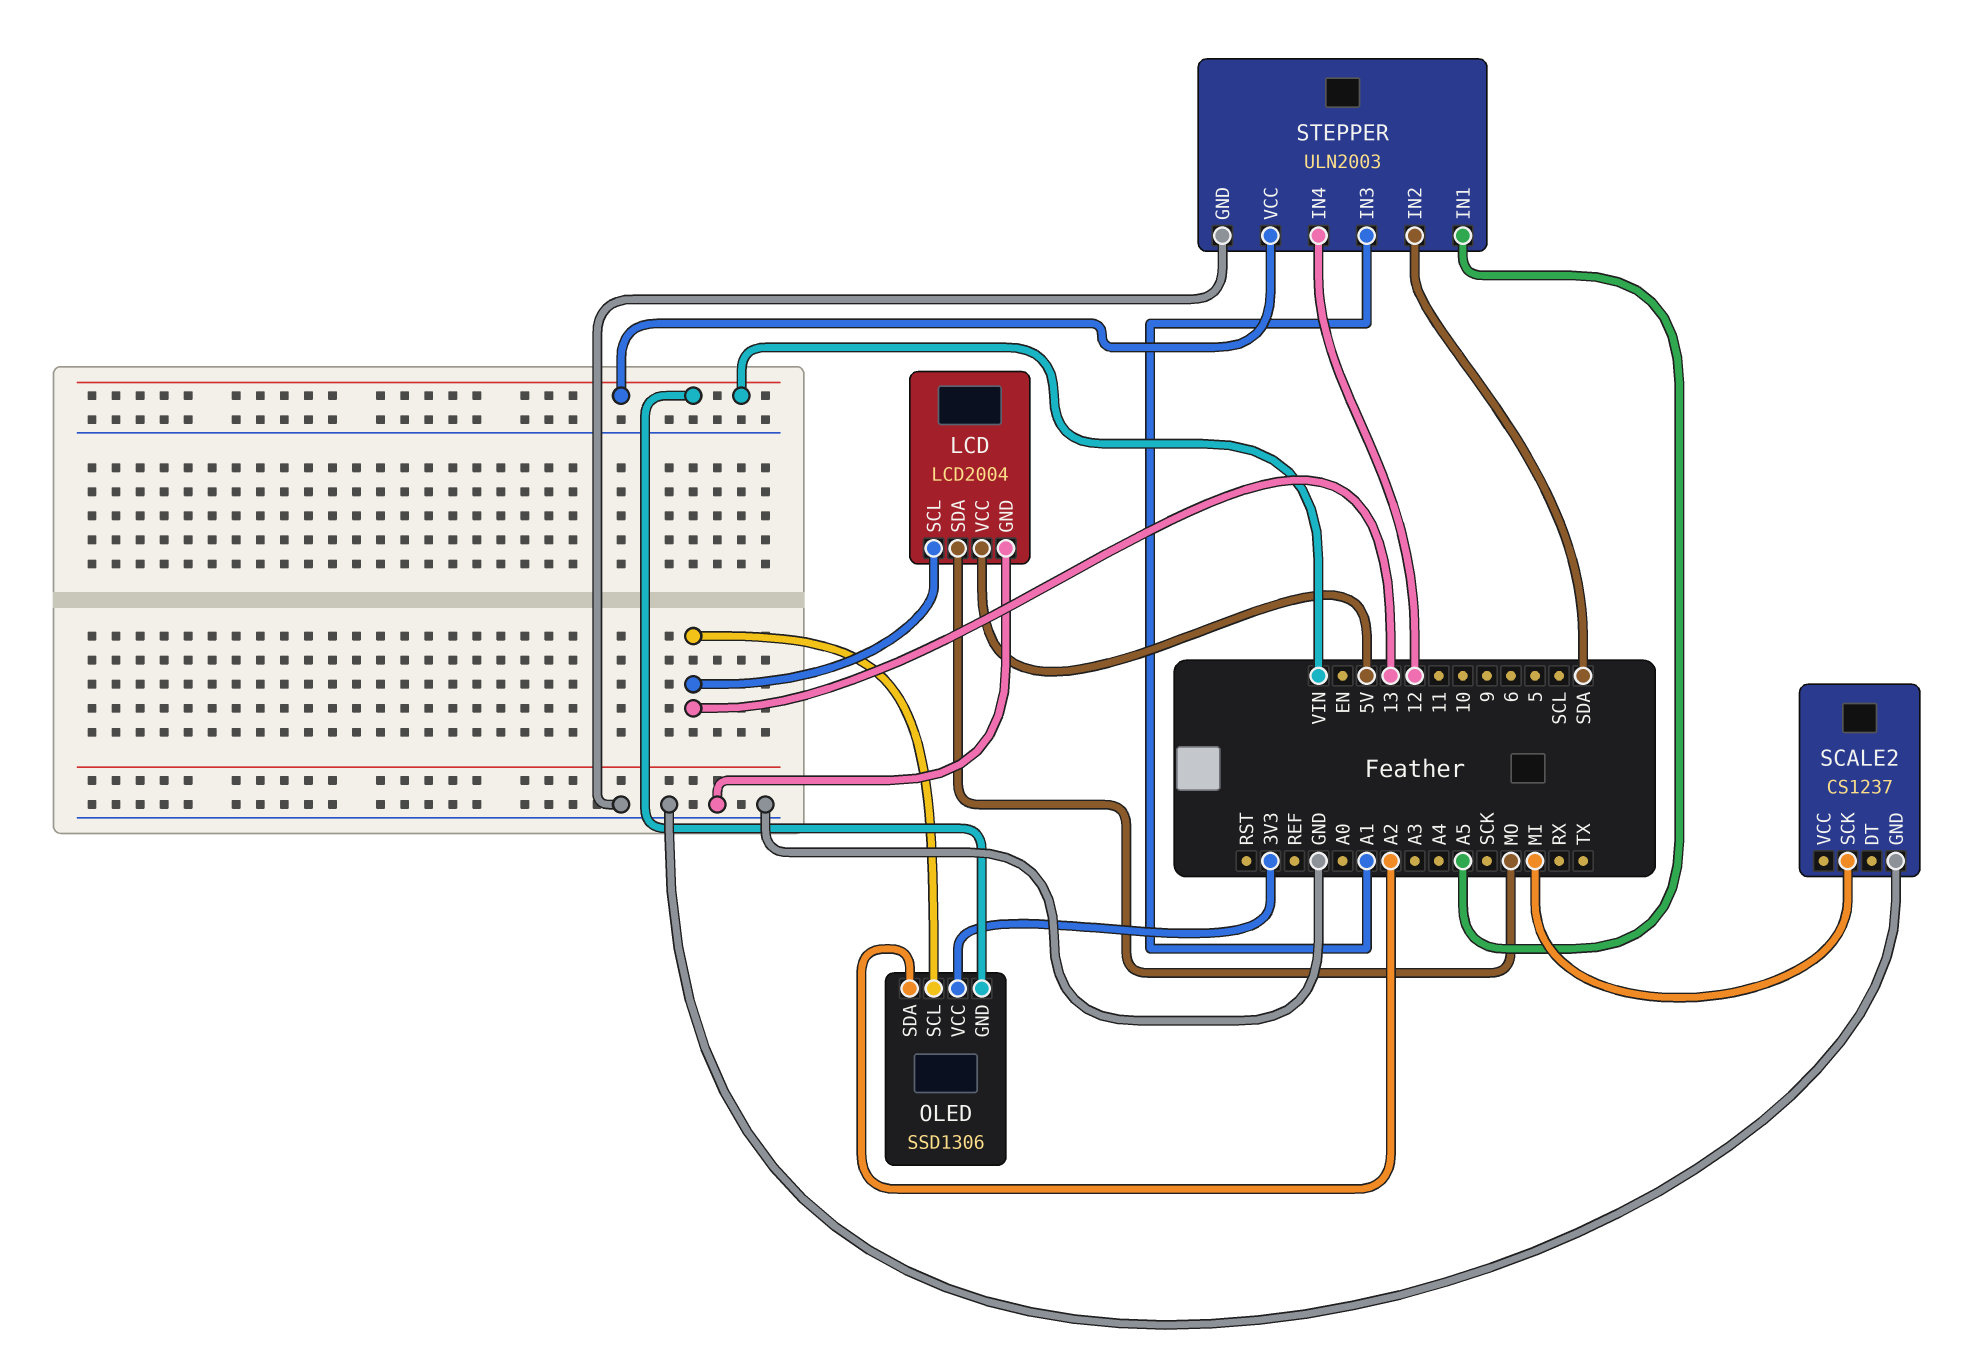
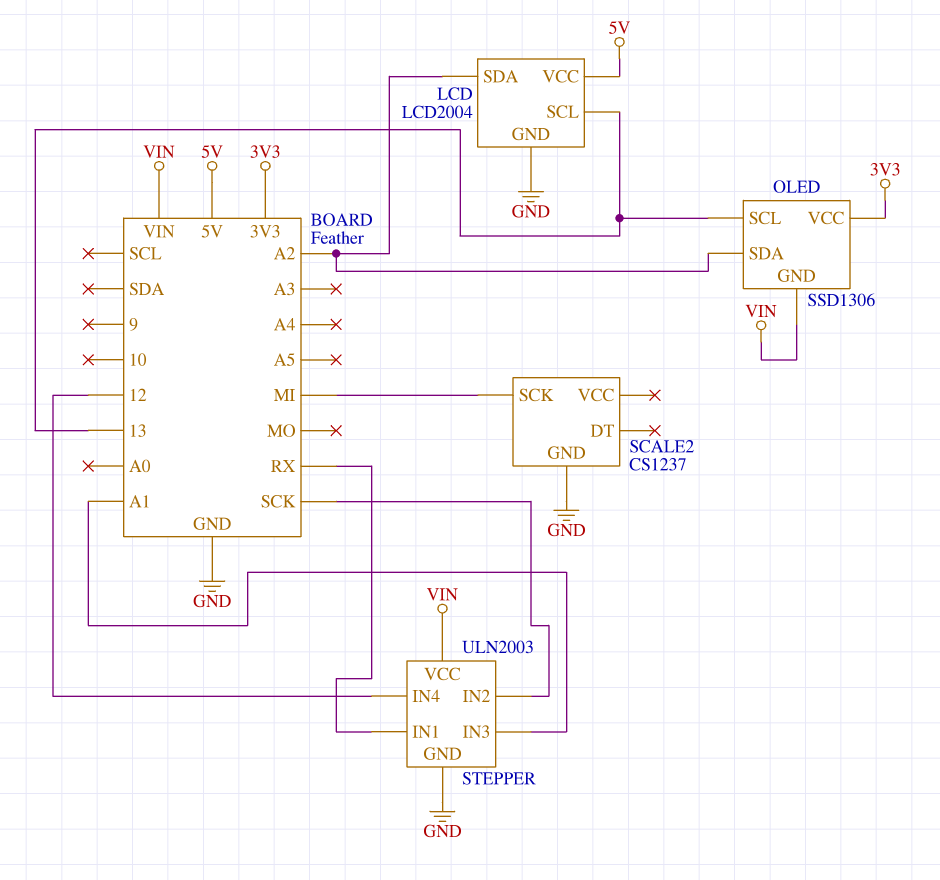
LCD pin SDA: MO -> A2
STEPPER pin IN1: A5 -> RX
STEPPER pin IN2: SDA -> SCK

